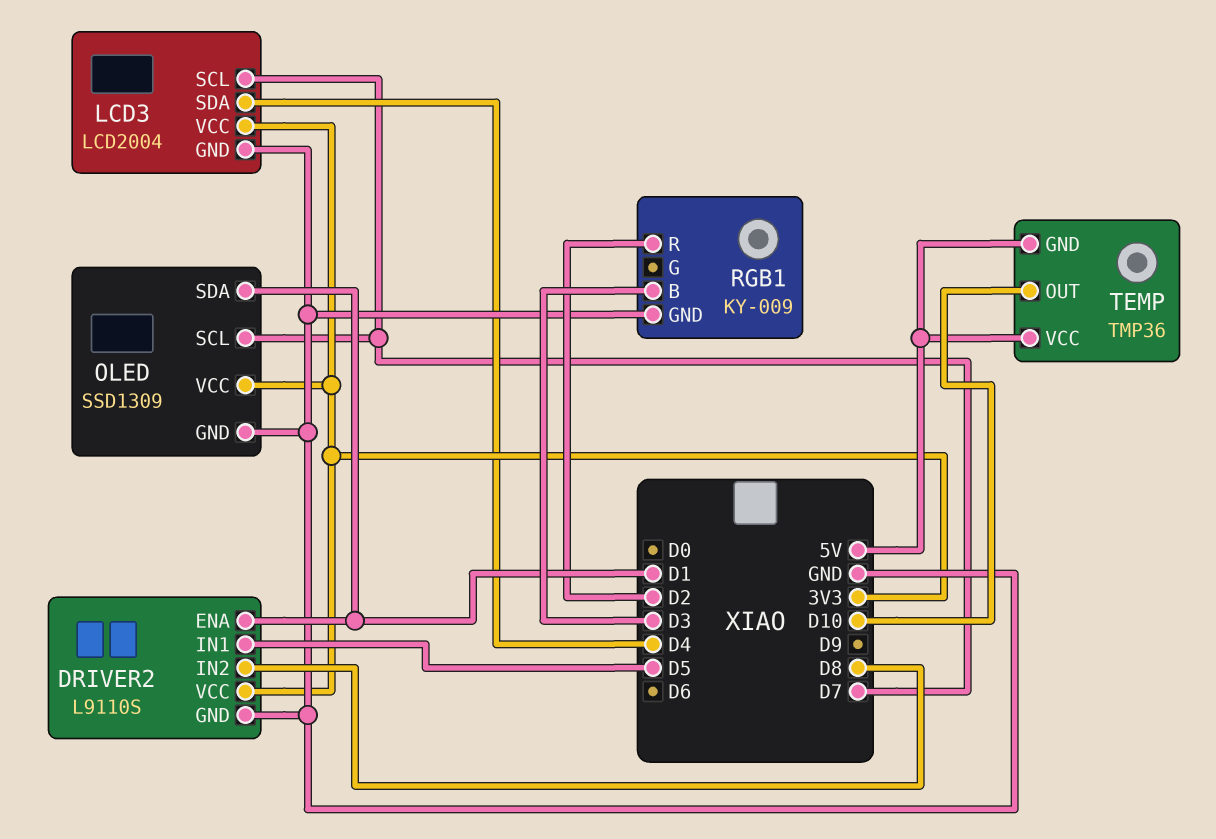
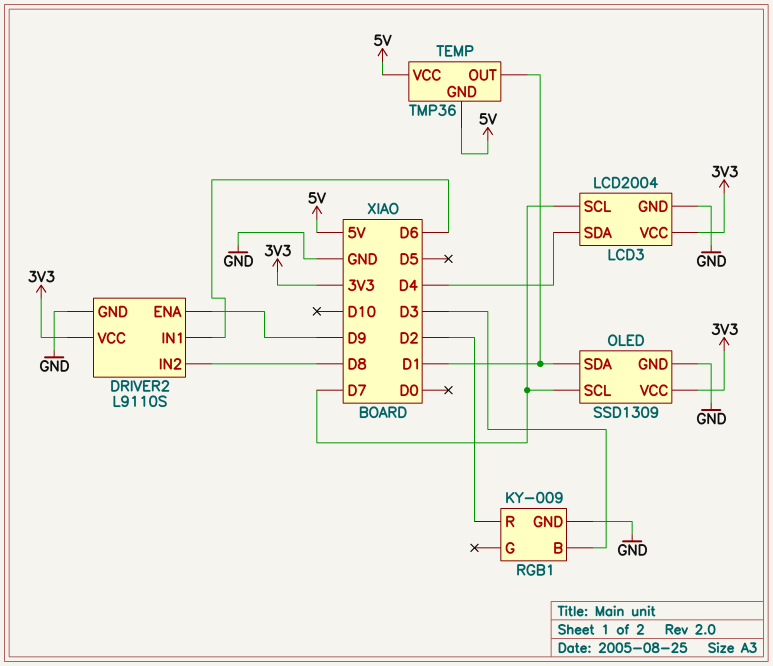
DRIVER2 pin ENA: D1 -> D9
DRIVER2 pin IN1: D5 -> D6
TEMP pin OUT: D10 -> D1

